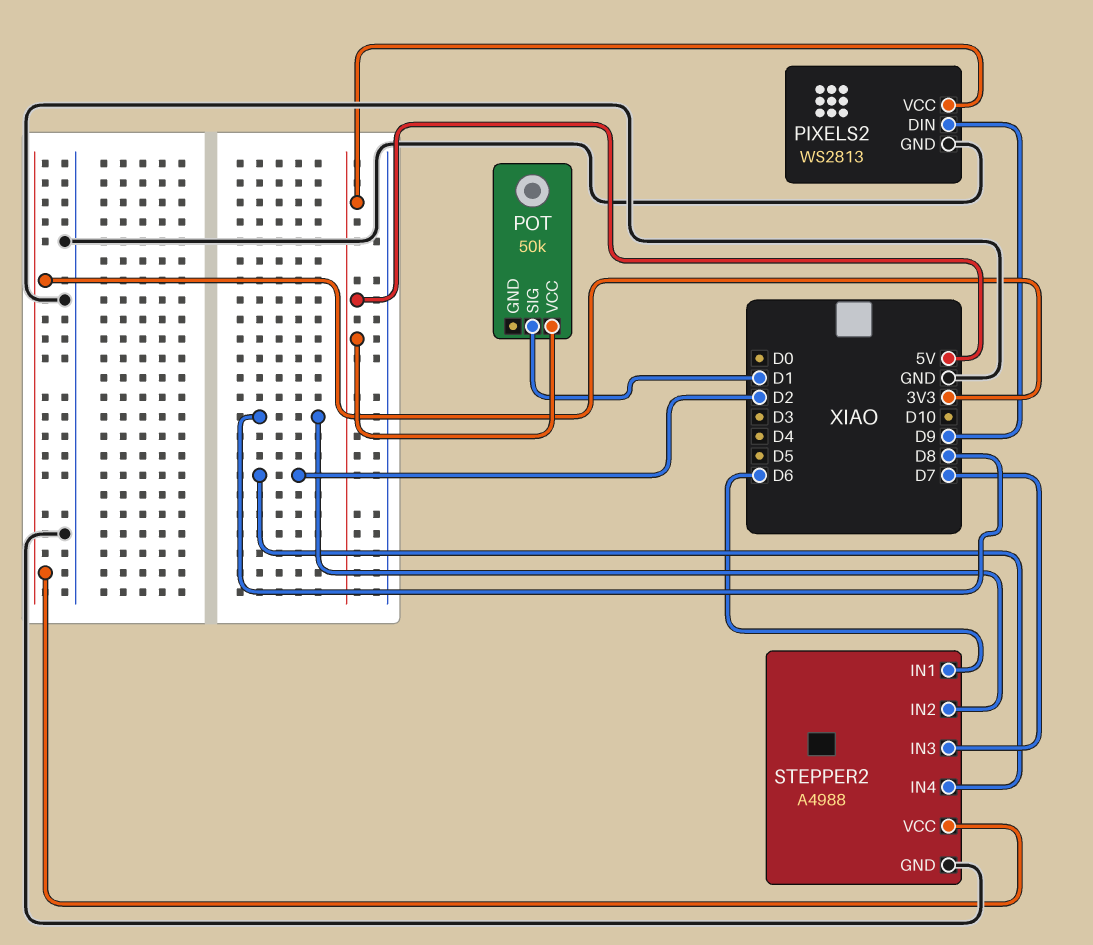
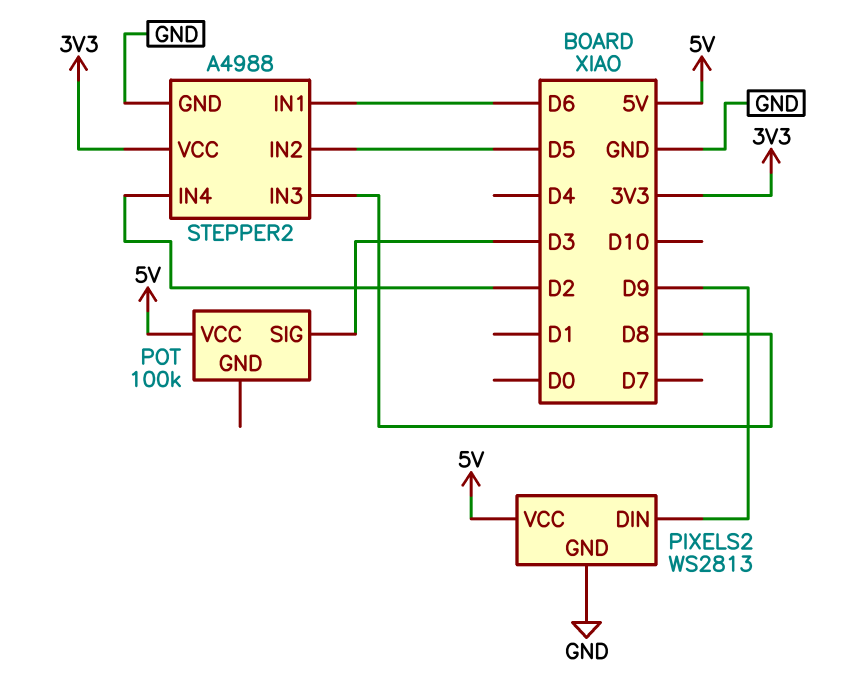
POT: 50k -> 100k
POT pin SIG: D1 -> D3
STEPPER2 pin IN2: D8 -> D5
STEPPER2 pin IN3: D7 -> D8

